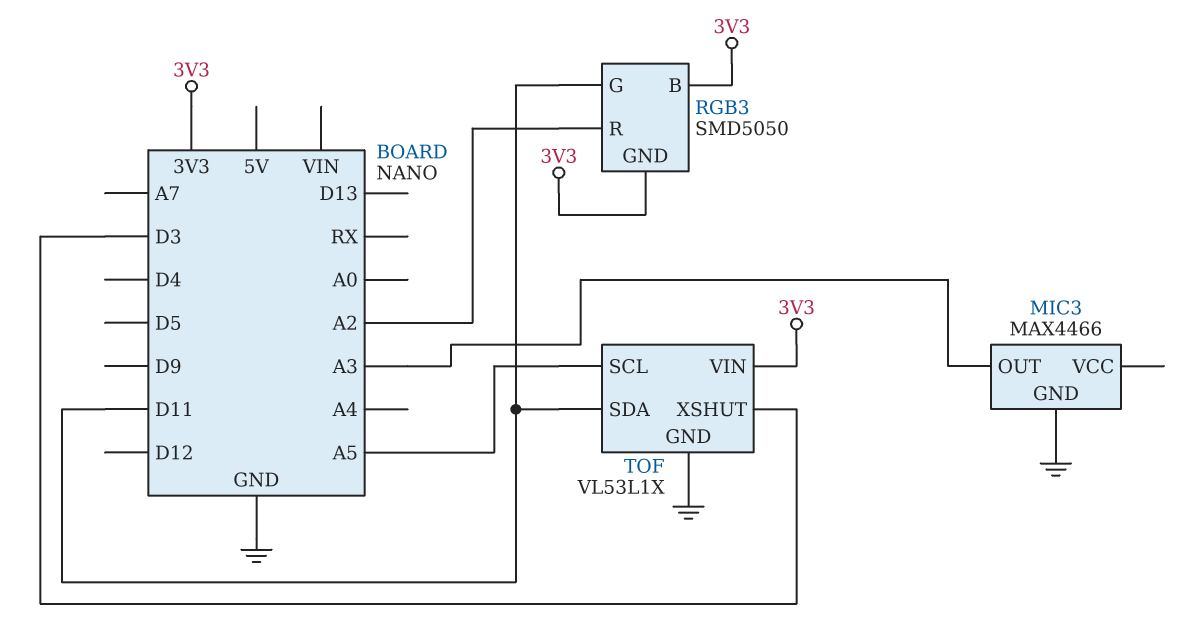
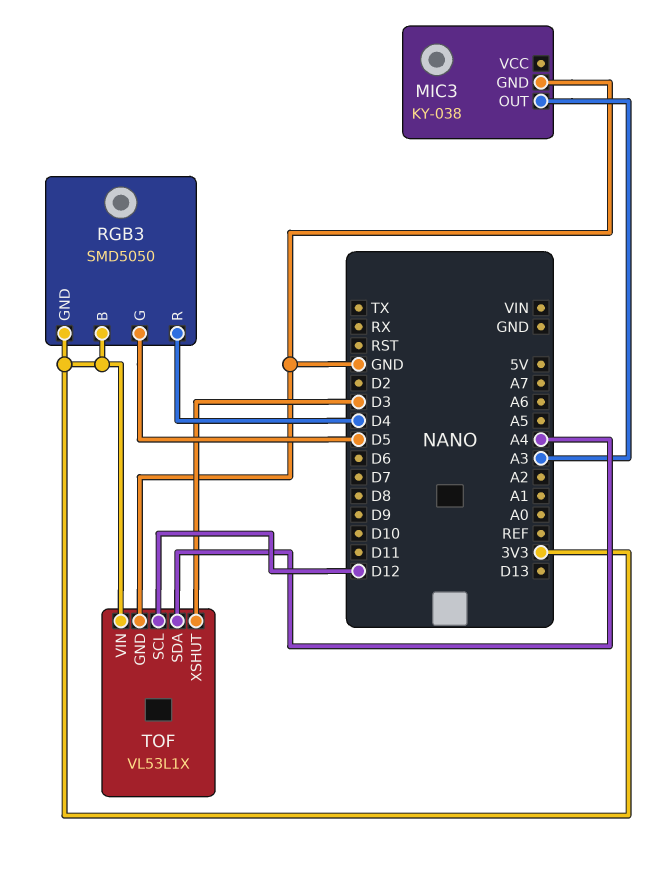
MIC3: MAX4466 -> KY-038
RGB3 pin G: D11 -> D5
RGB3 pin R: A2 -> D4
TOF pin SCL: A5 -> D12
TOF pin SDA: D11 -> A4

